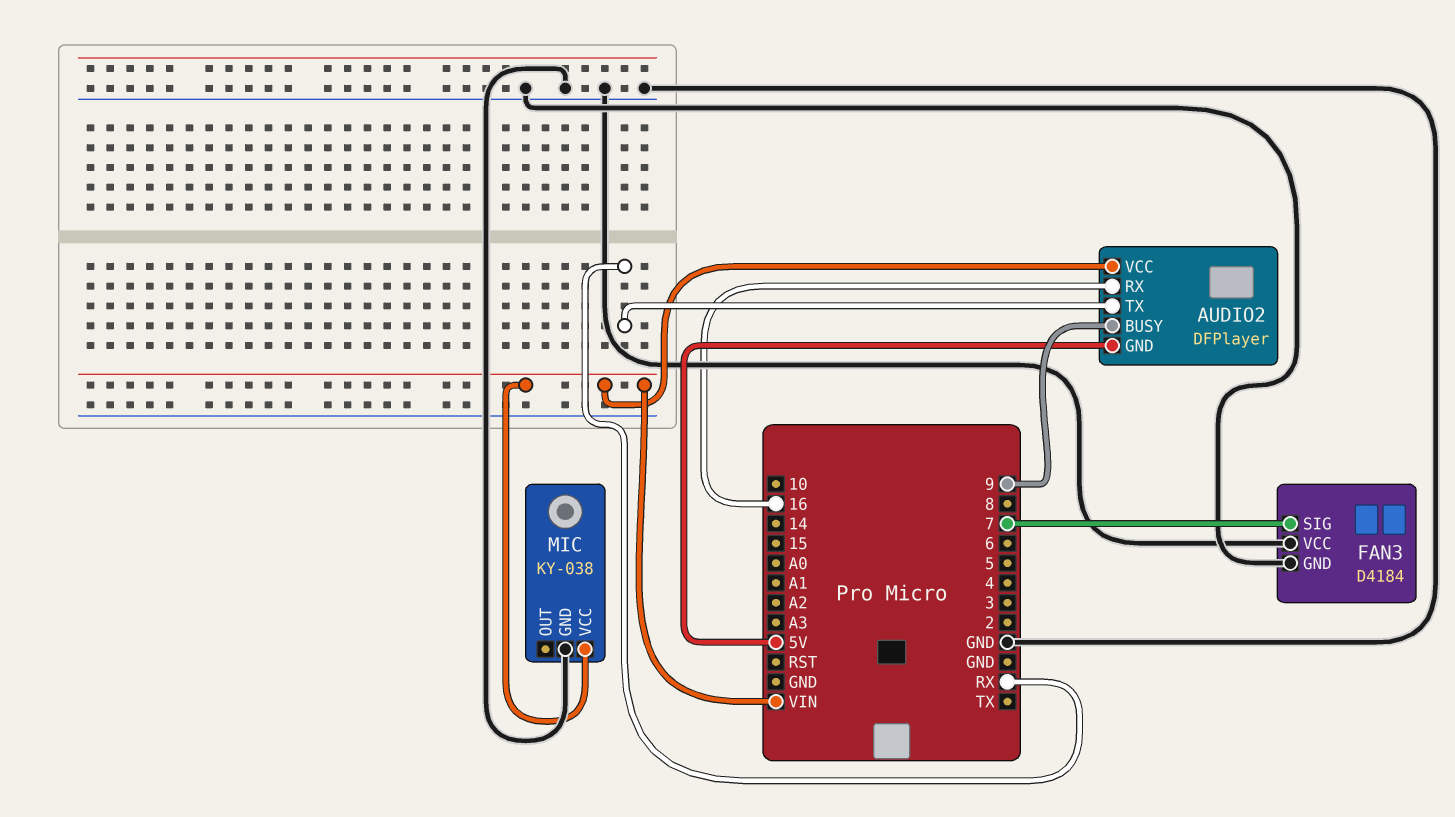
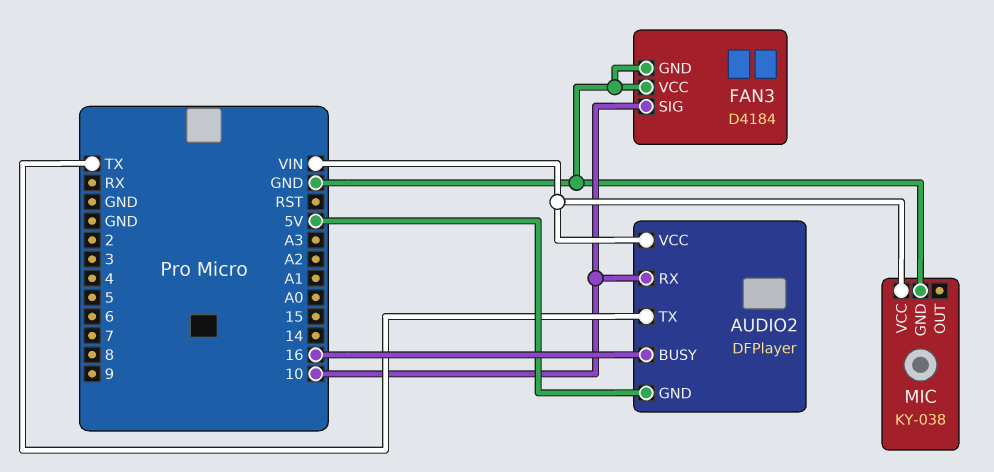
AUDIO2 pin BUSY: 9 -> 16
AUDIO2 pin RX: 16 -> 10
AUDIO2 pin TX: RX -> TX
FAN3 pin SIG: 7 -> 10

